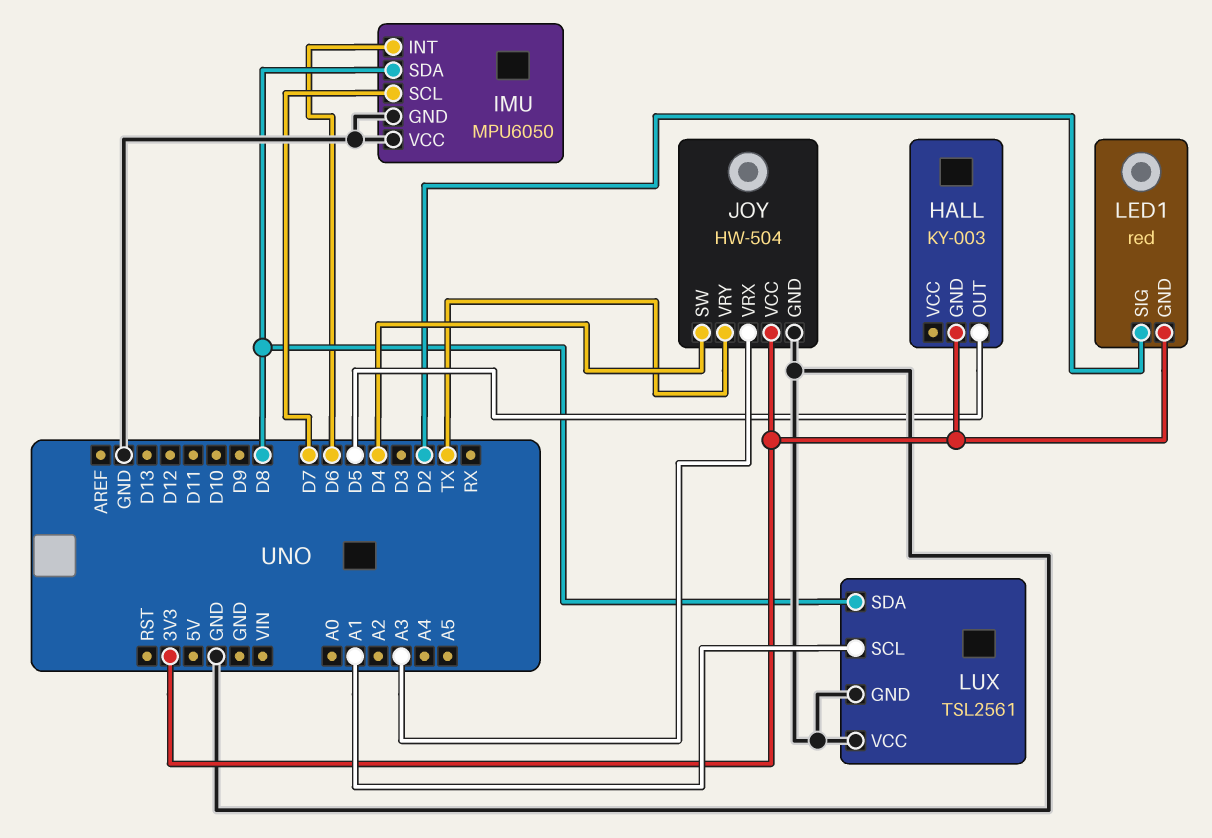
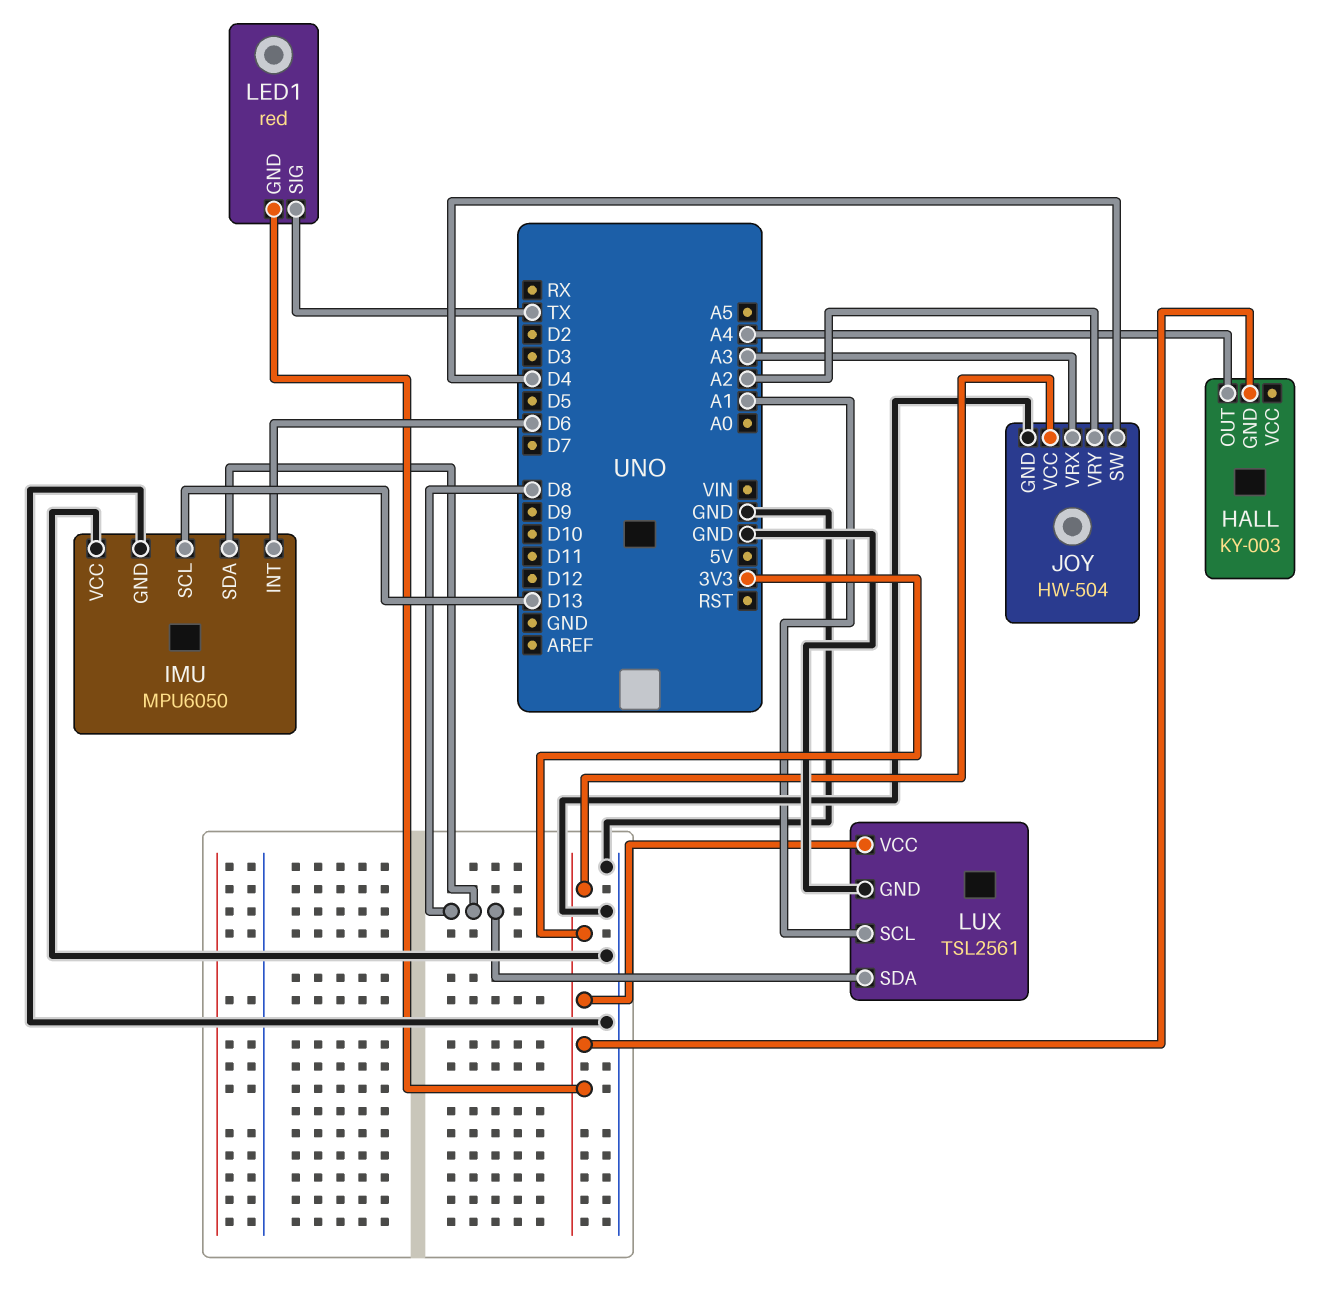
HALL pin OUT: D5 -> A4
IMU pin SCL: D7 -> D13
JOY pin VRY: TX -> A2
LED1 pin SIG: D2 -> TX
LUX pin VCC: GND -> 3V3

